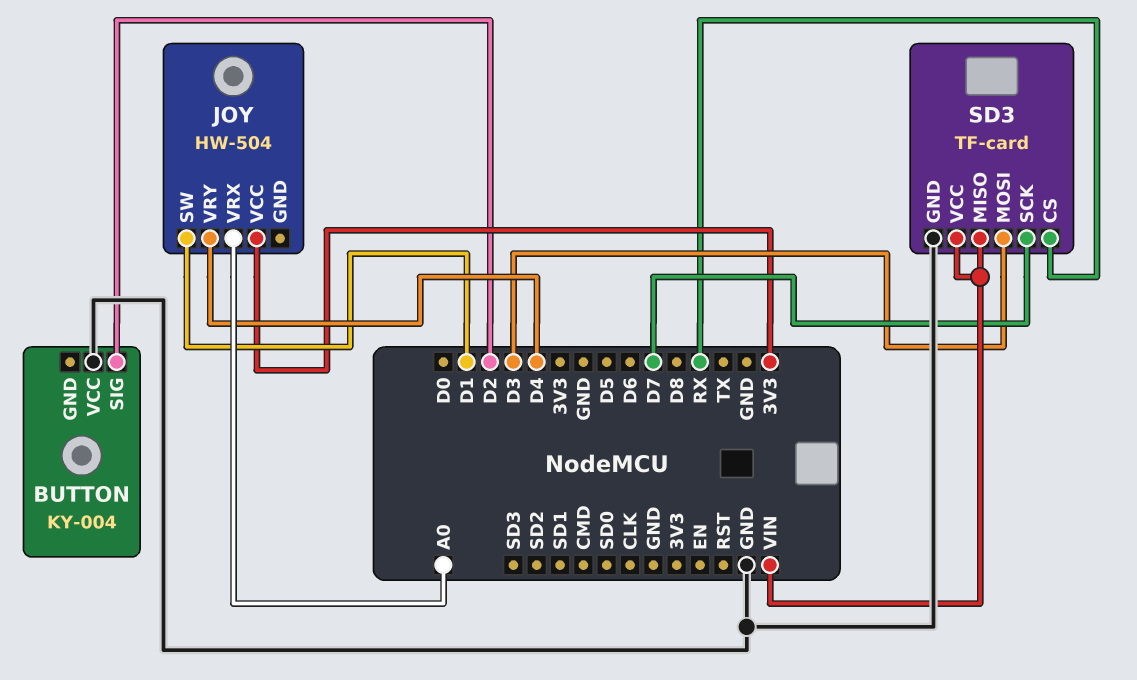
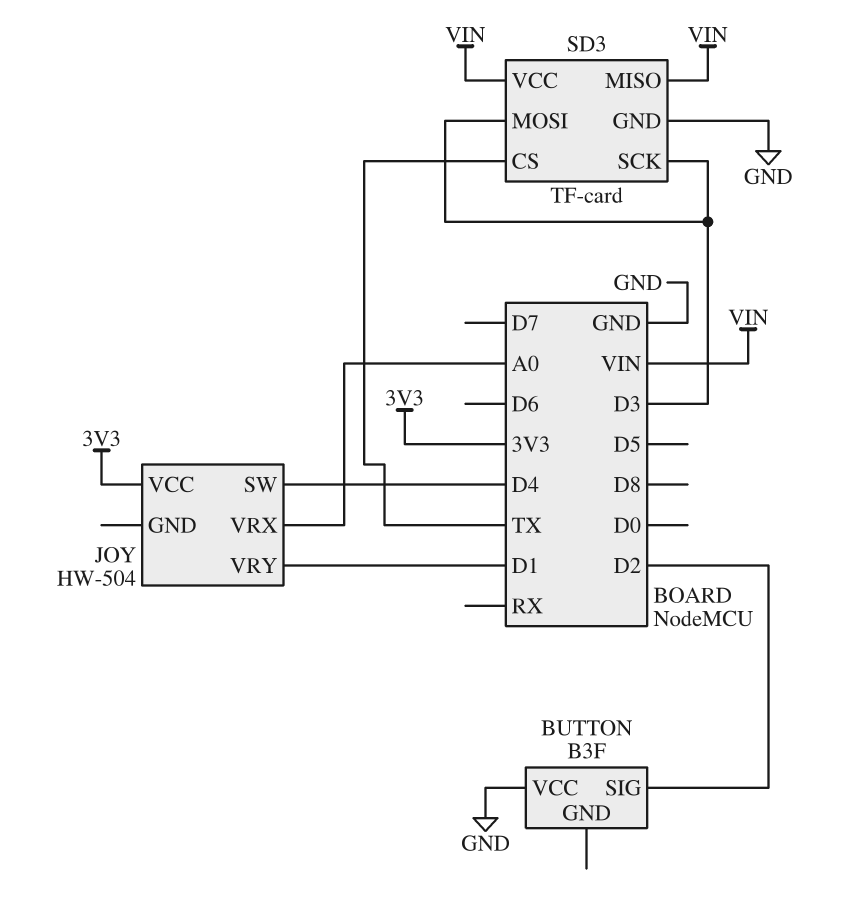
BUTTON: KY-004 -> B3F
JOY pin SW: D1 -> D4
JOY pin VRY: D4 -> D1
SD3 pin CS: RX -> TX
SD3 pin SCK: D7 -> D3

